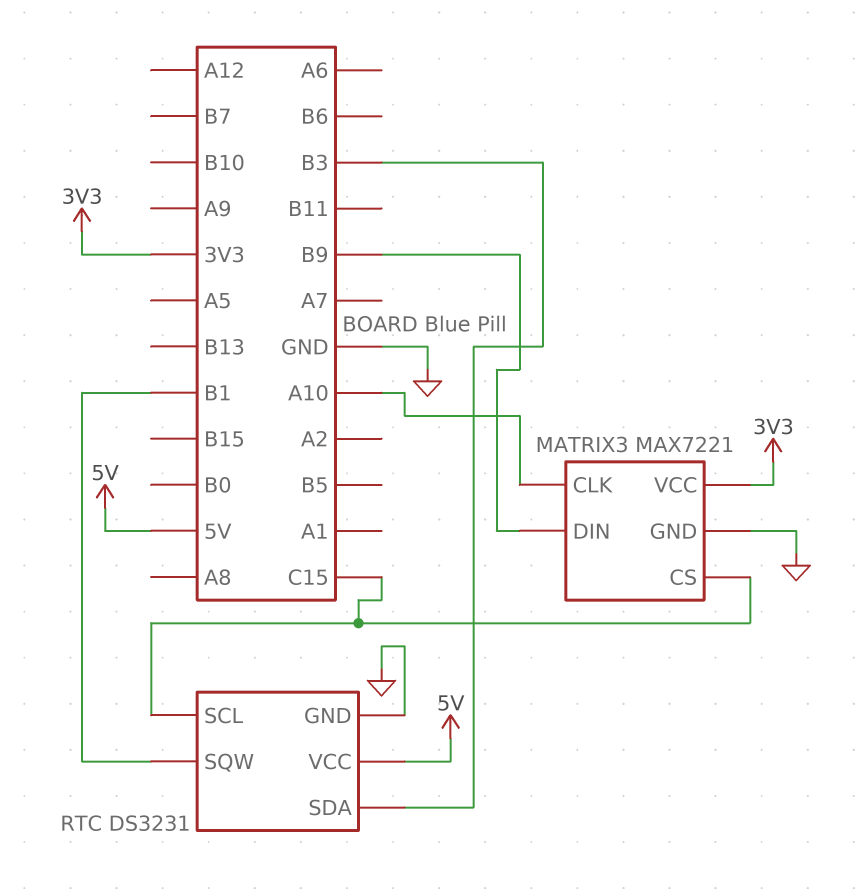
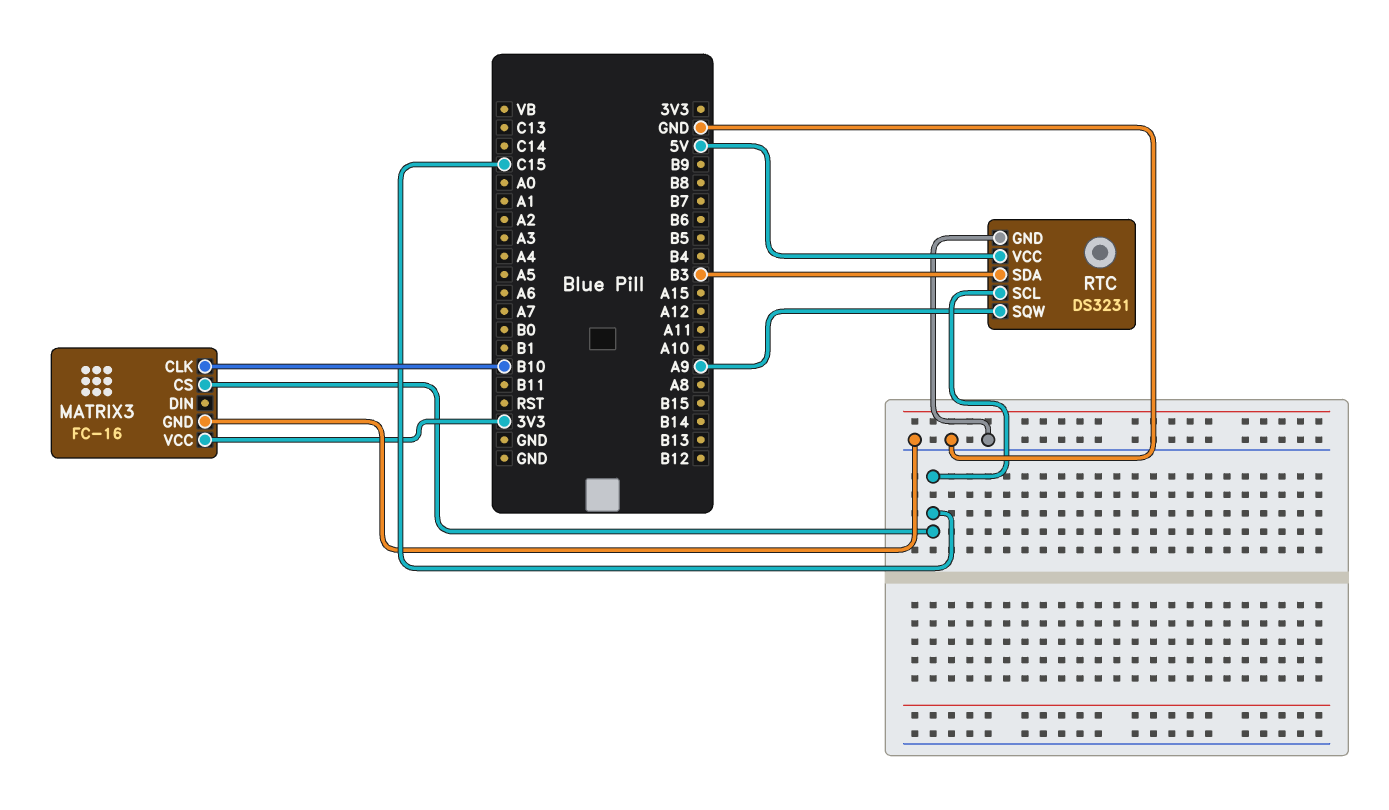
MATRIX3: MAX7221 -> FC-16
MATRIX3 pin CLK: A10 -> B10
MATRIX3 pin DIN: B9 -> none
RTC pin SQW: B1 -> A9

